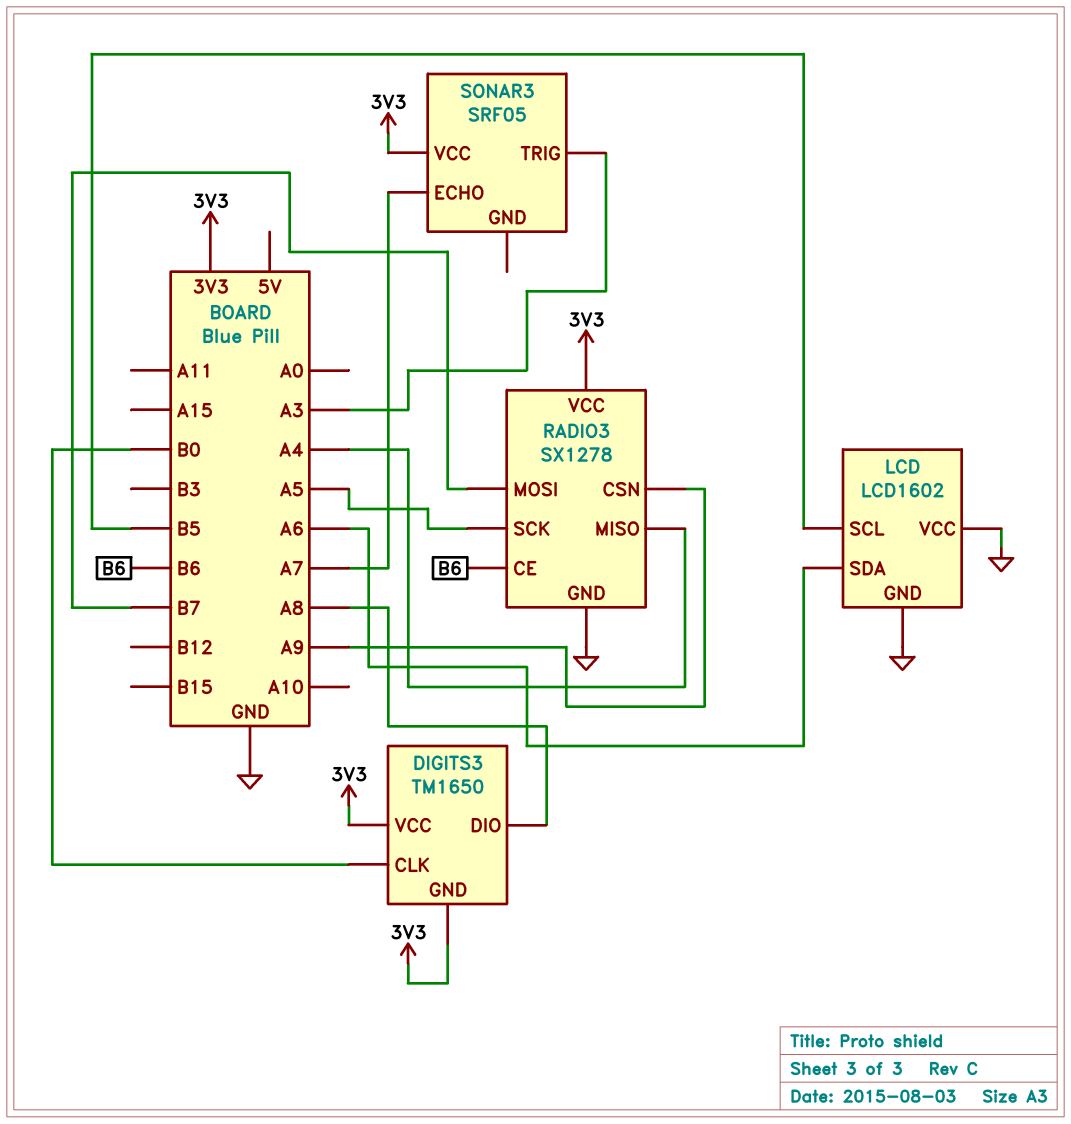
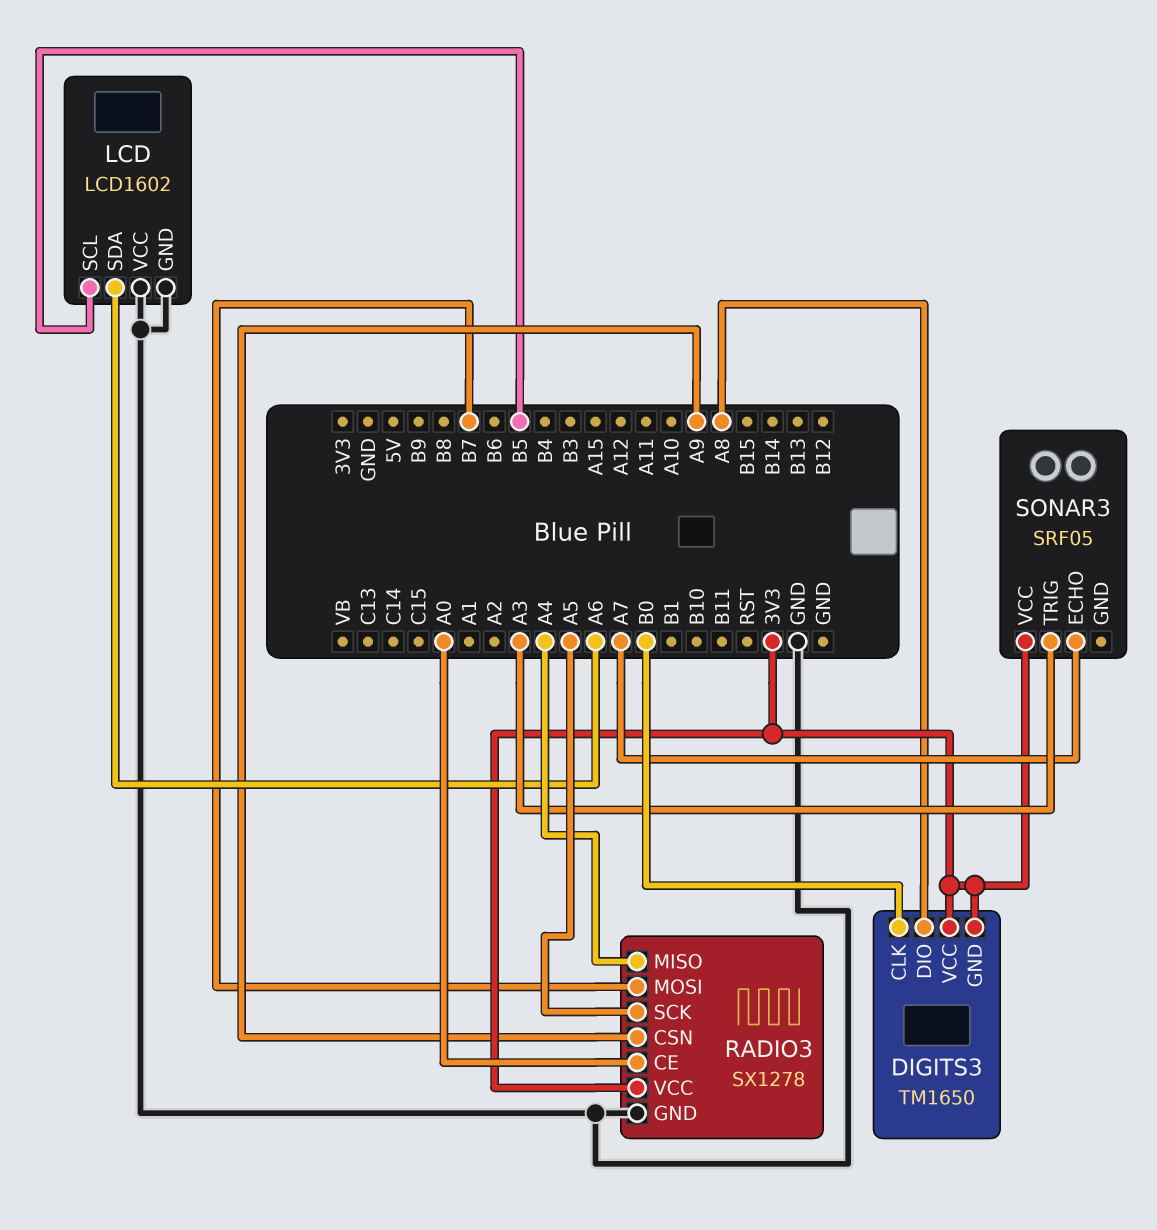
RADIO3 pin CE: B6 -> A0

